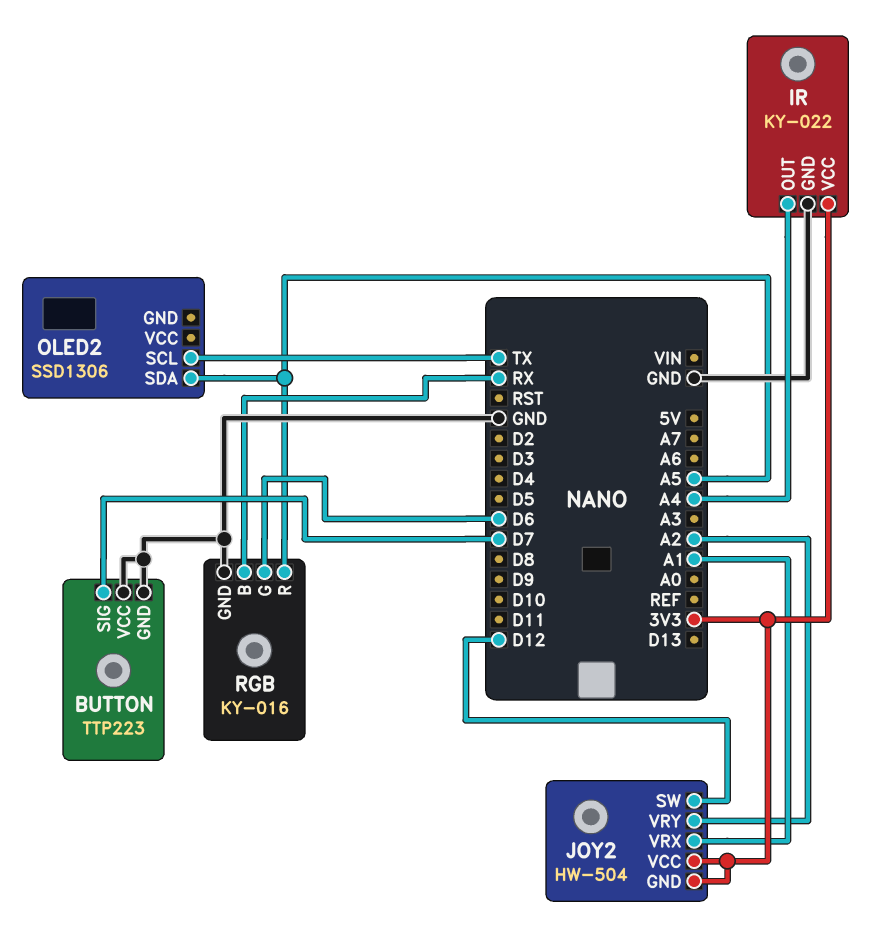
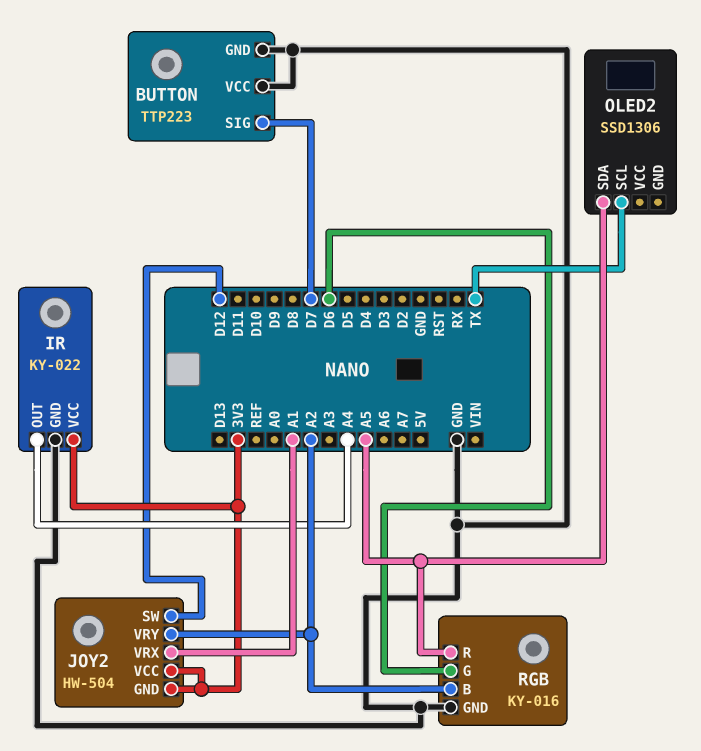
RGB pin B: RX -> A2

